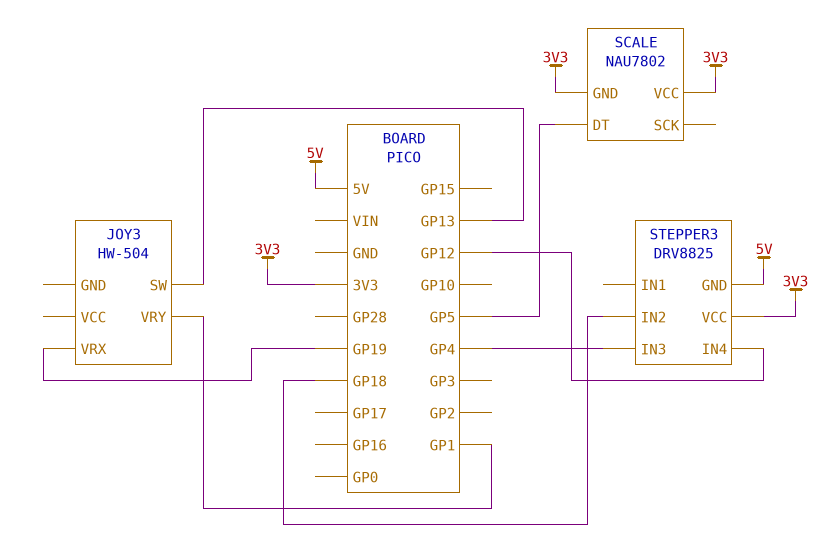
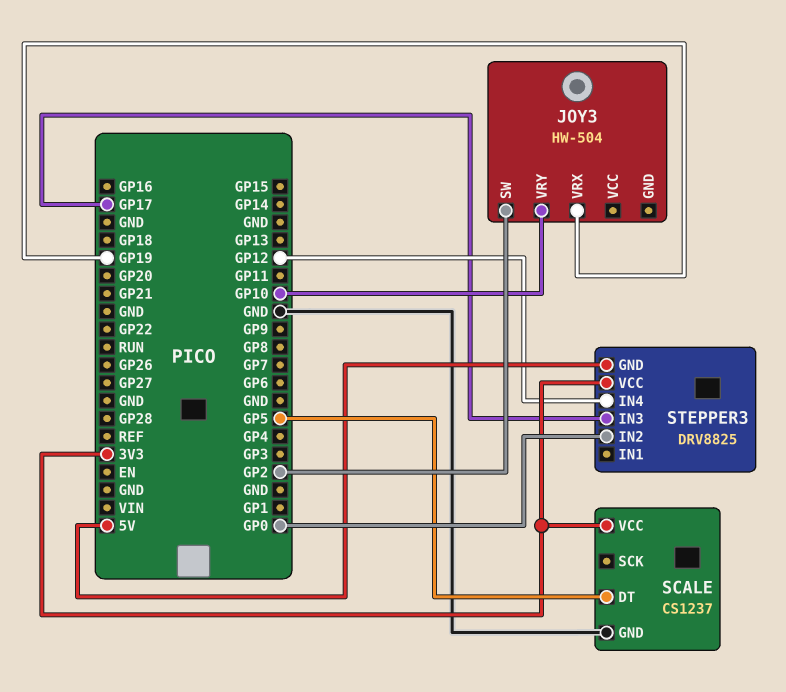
JOY3 pin SW: GP13 -> GP2
JOY3 pin VRY: GP1 -> GP10
SCALE: NAU7802 -> CS1237
SCALE pin GND: 3V3 -> GND
STEPPER3 pin IN2: GP18 -> GP0
STEPPER3 pin IN3: GP4 -> GP17

